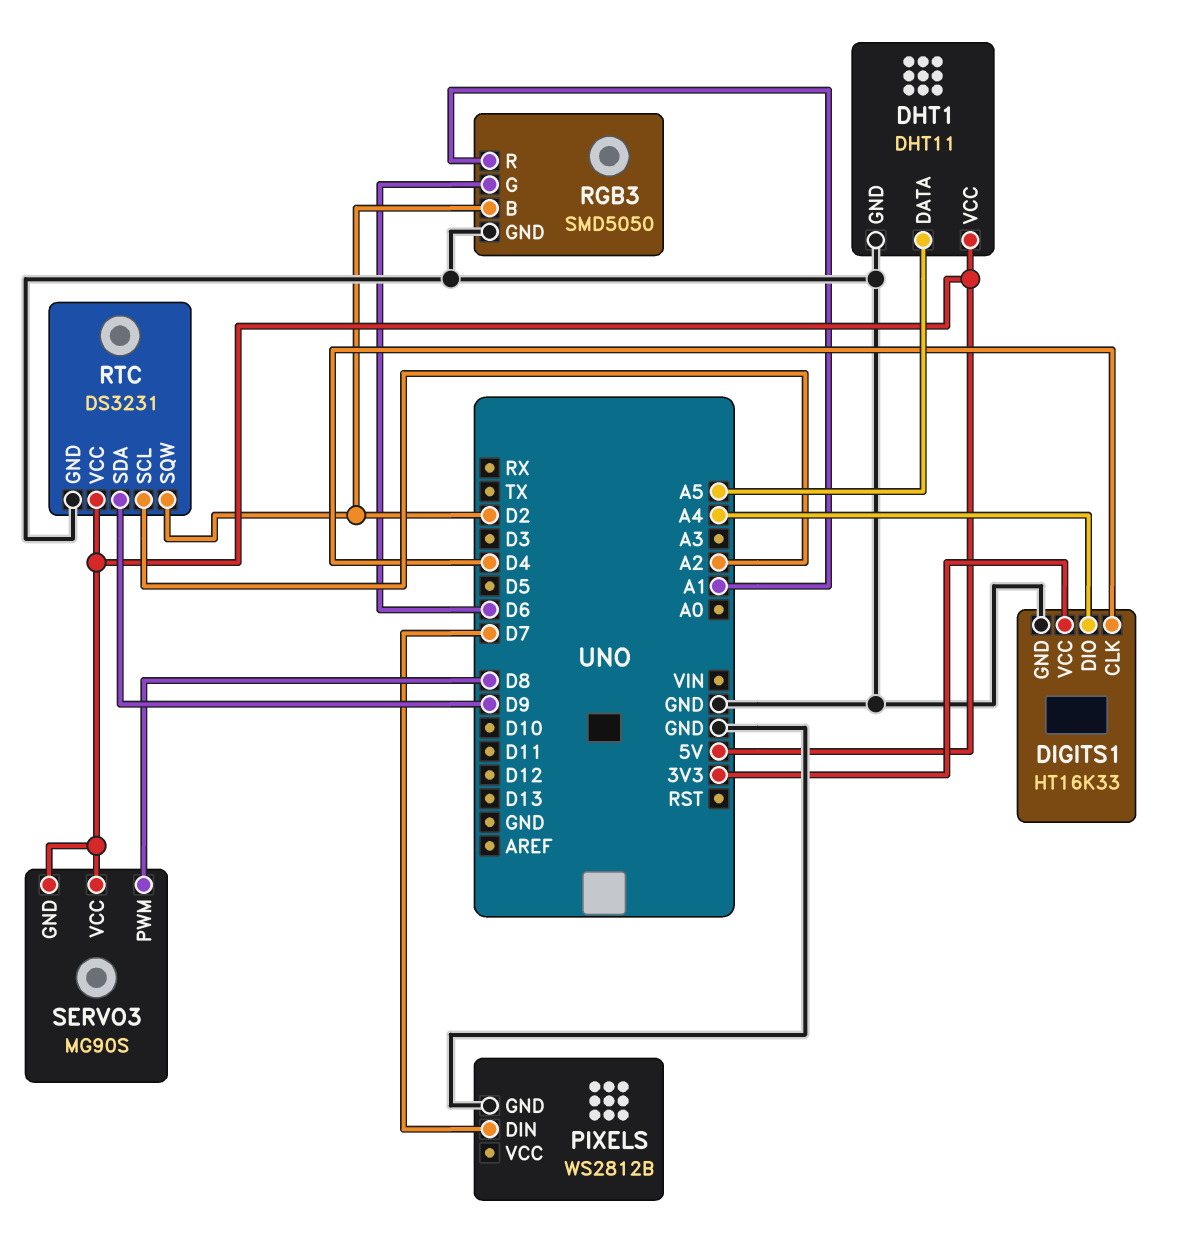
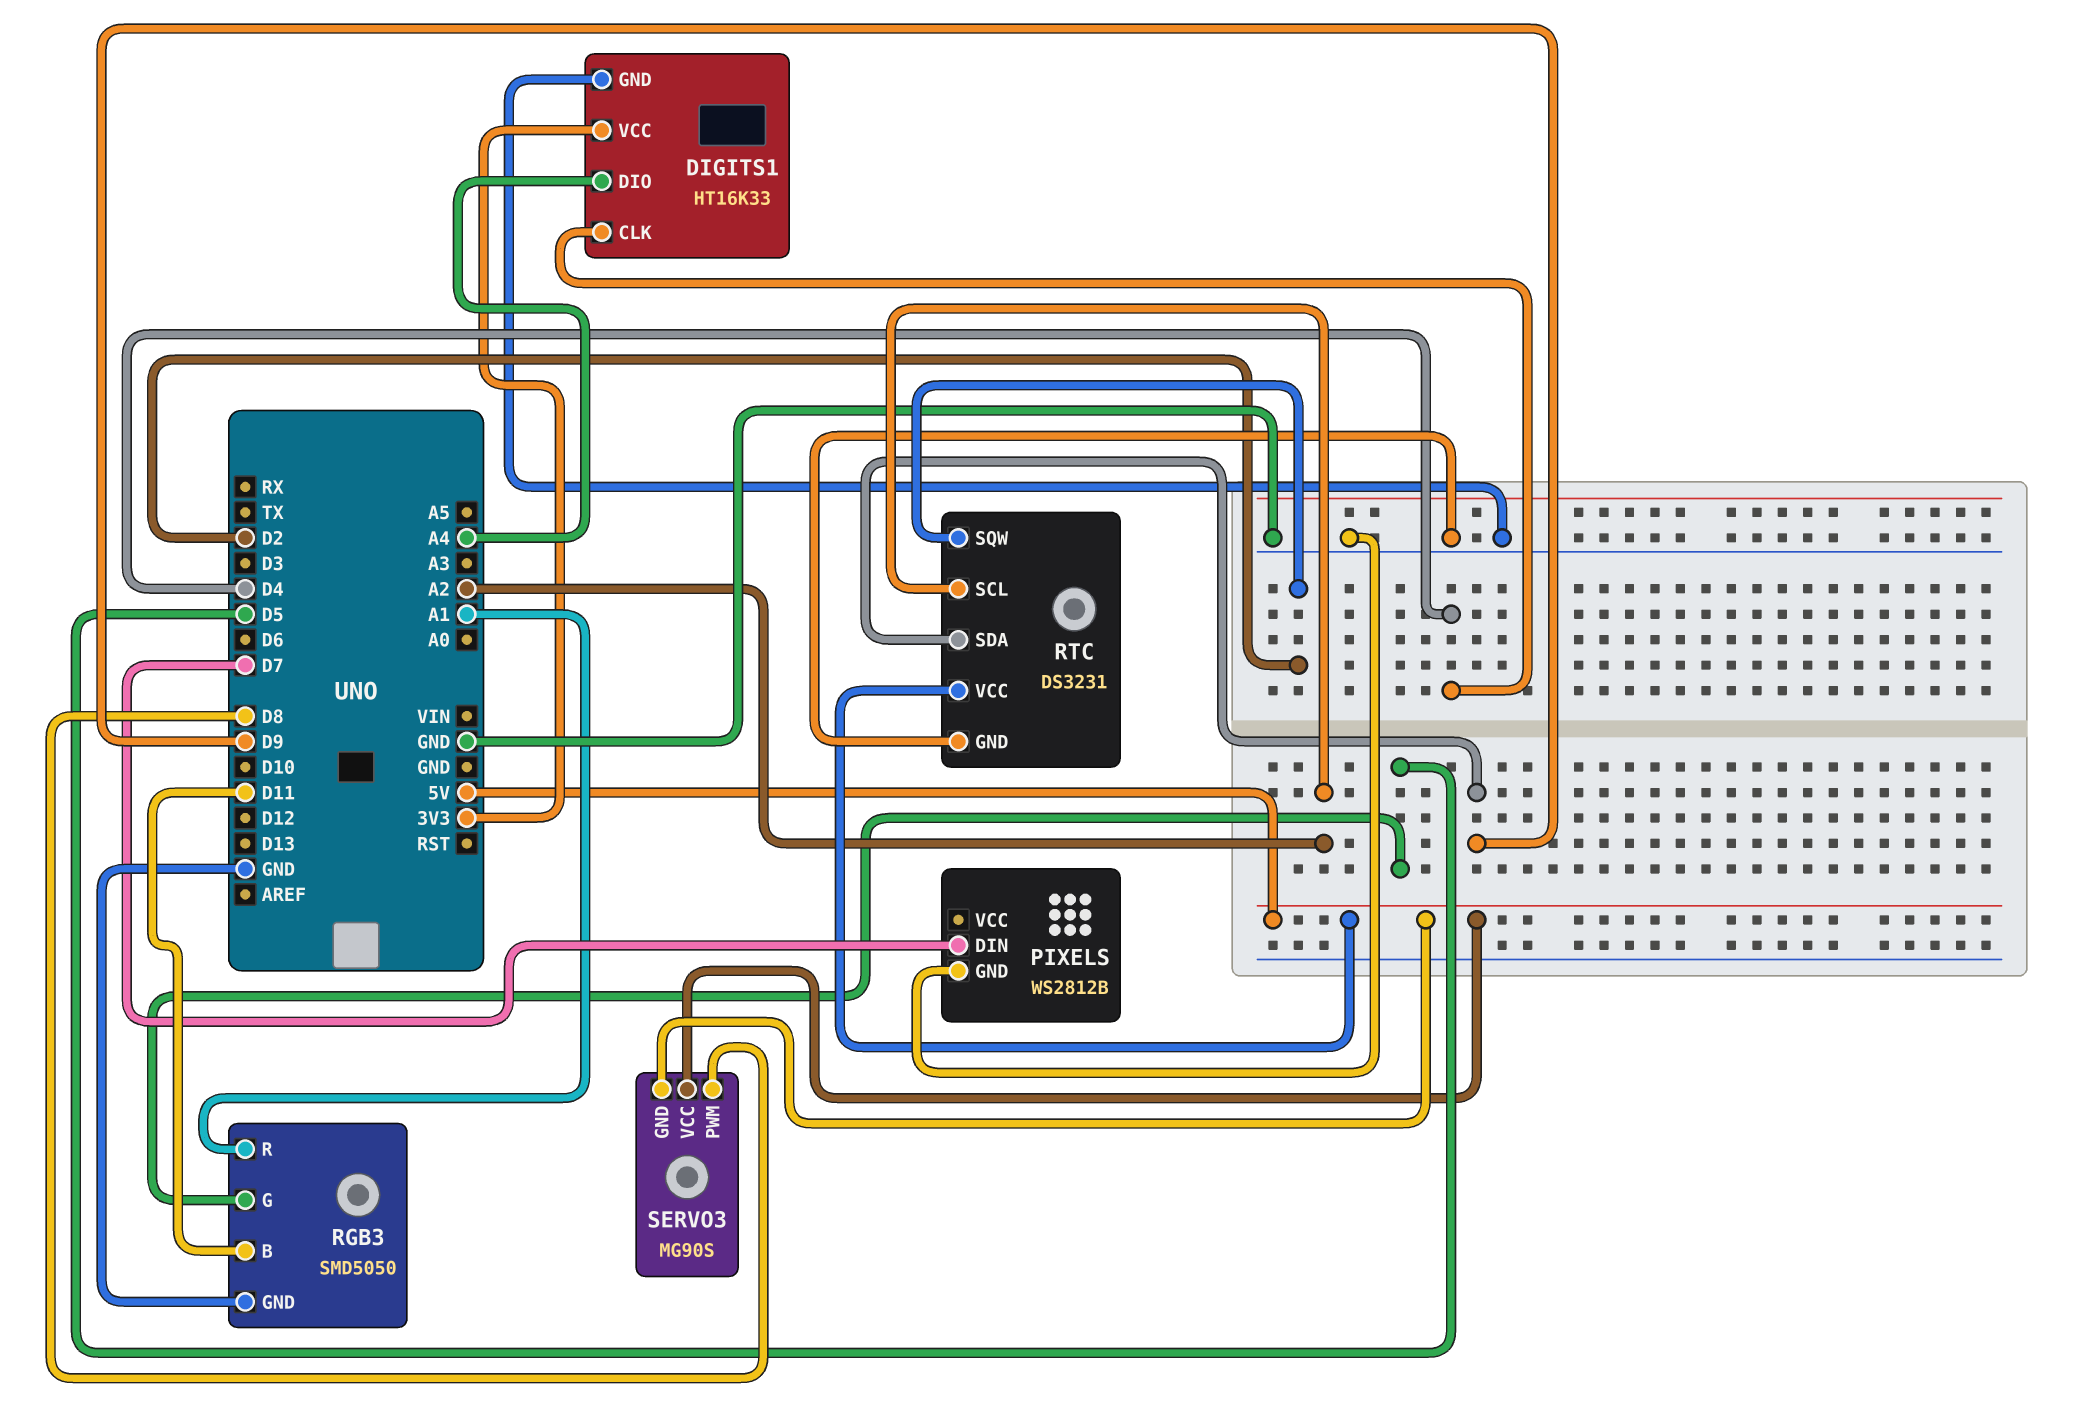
DHT1: DHT11 -> none
DHT1 pin DATA: A5 -> none
DHT1 pin GND: GND -> none
DHT1 pin VCC: 5V -> none
RGB3 pin B: D2 -> D11
RGB3 pin G: D6 -> D5

